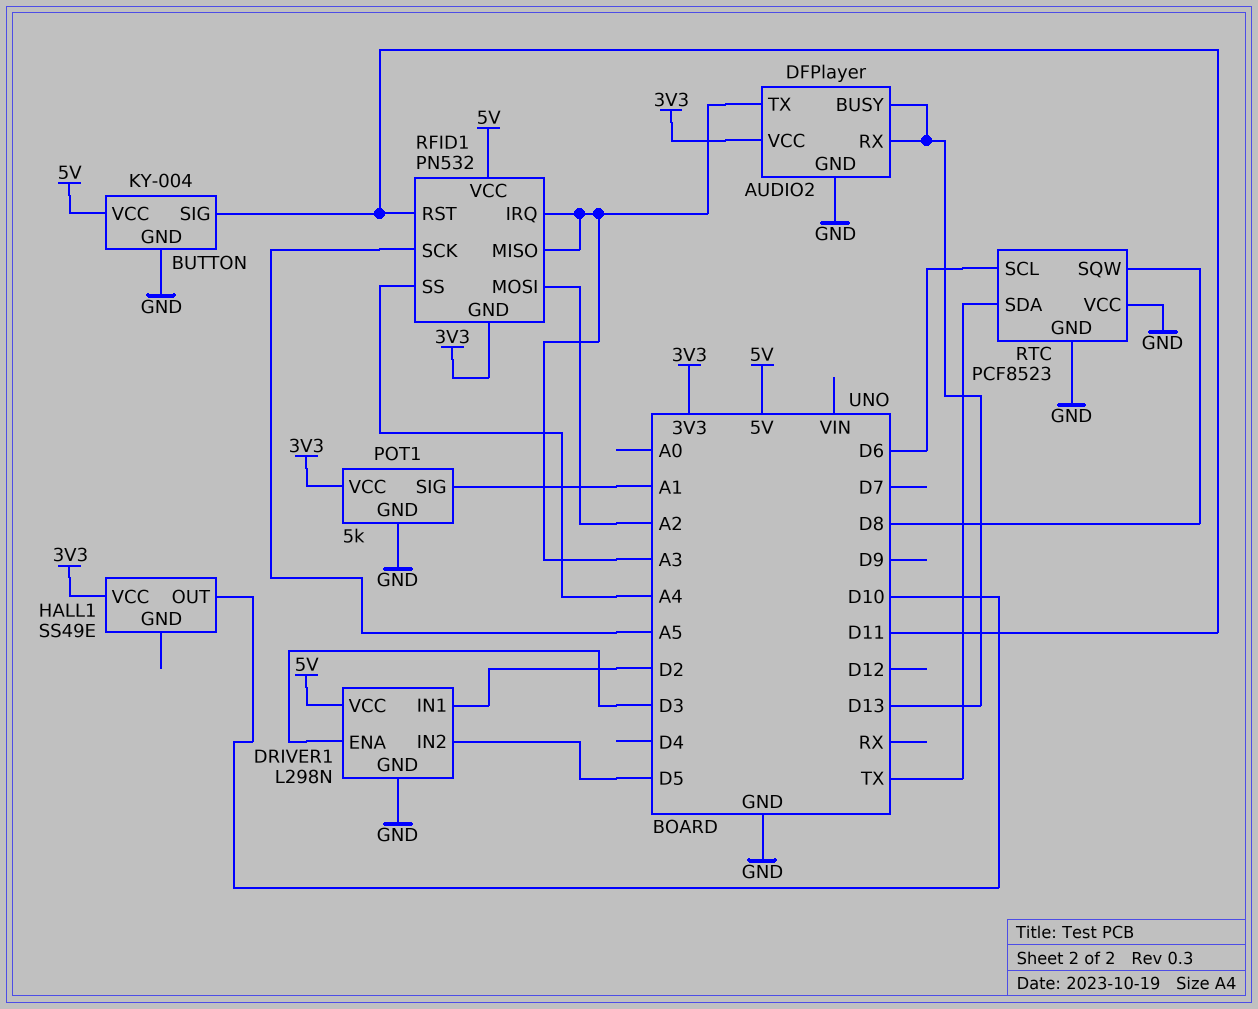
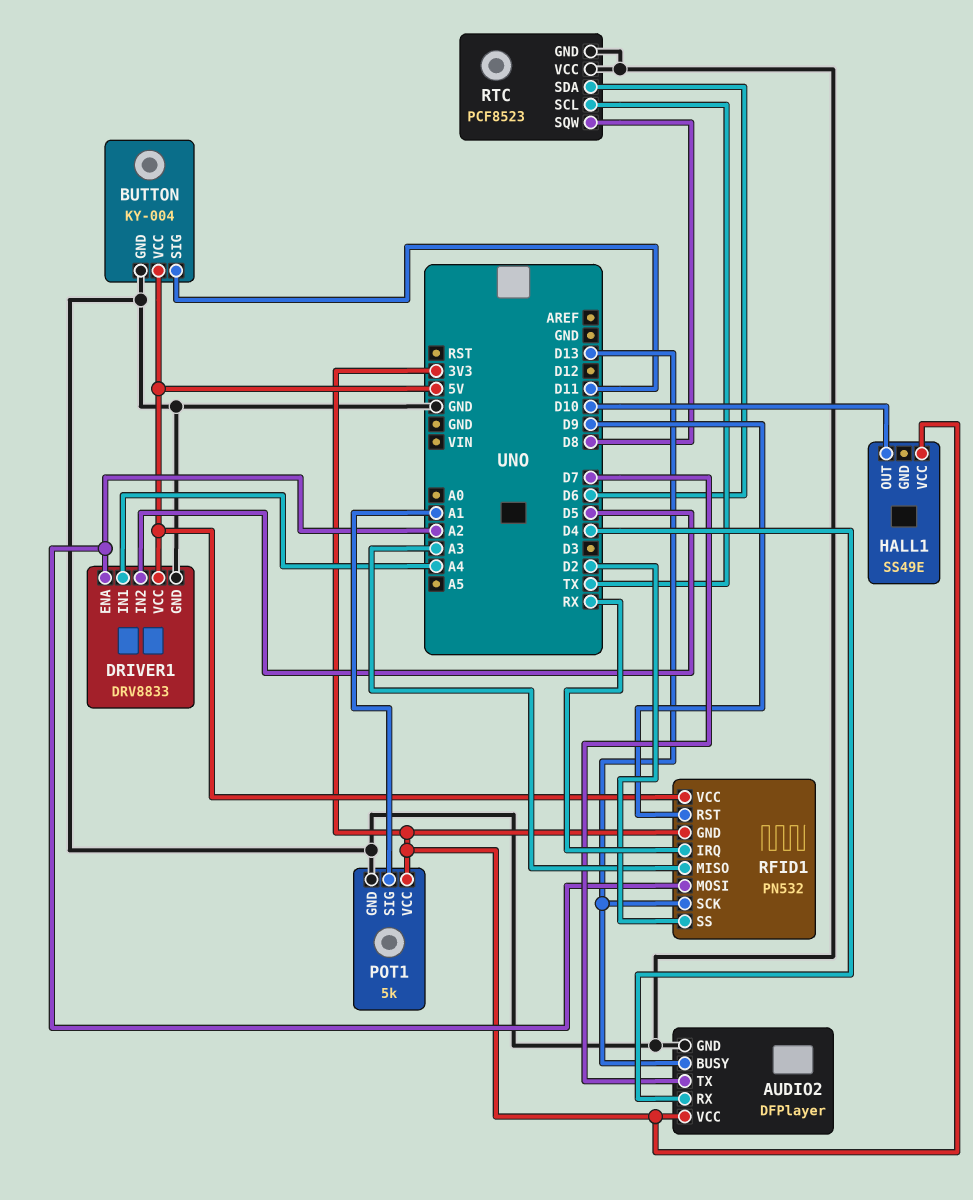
AUDIO2 pin RX: D13 -> D4
AUDIO2 pin TX: A3 -> D7
DRIVER1: L298N -> DRV8833
DRIVER1 pin ENA: D3 -> A2
DRIVER1 pin IN1: D2 -> A4
RFID1 pin IRQ: A3 -> RX
RFID1 pin RST: D11 -> D9
RFID1 pin SCK: A5 -> D13
RFID1 pin SS: A4 -> D2
RTC pin SCL: D6 -> TX
RTC pin SDA: TX -> D6

